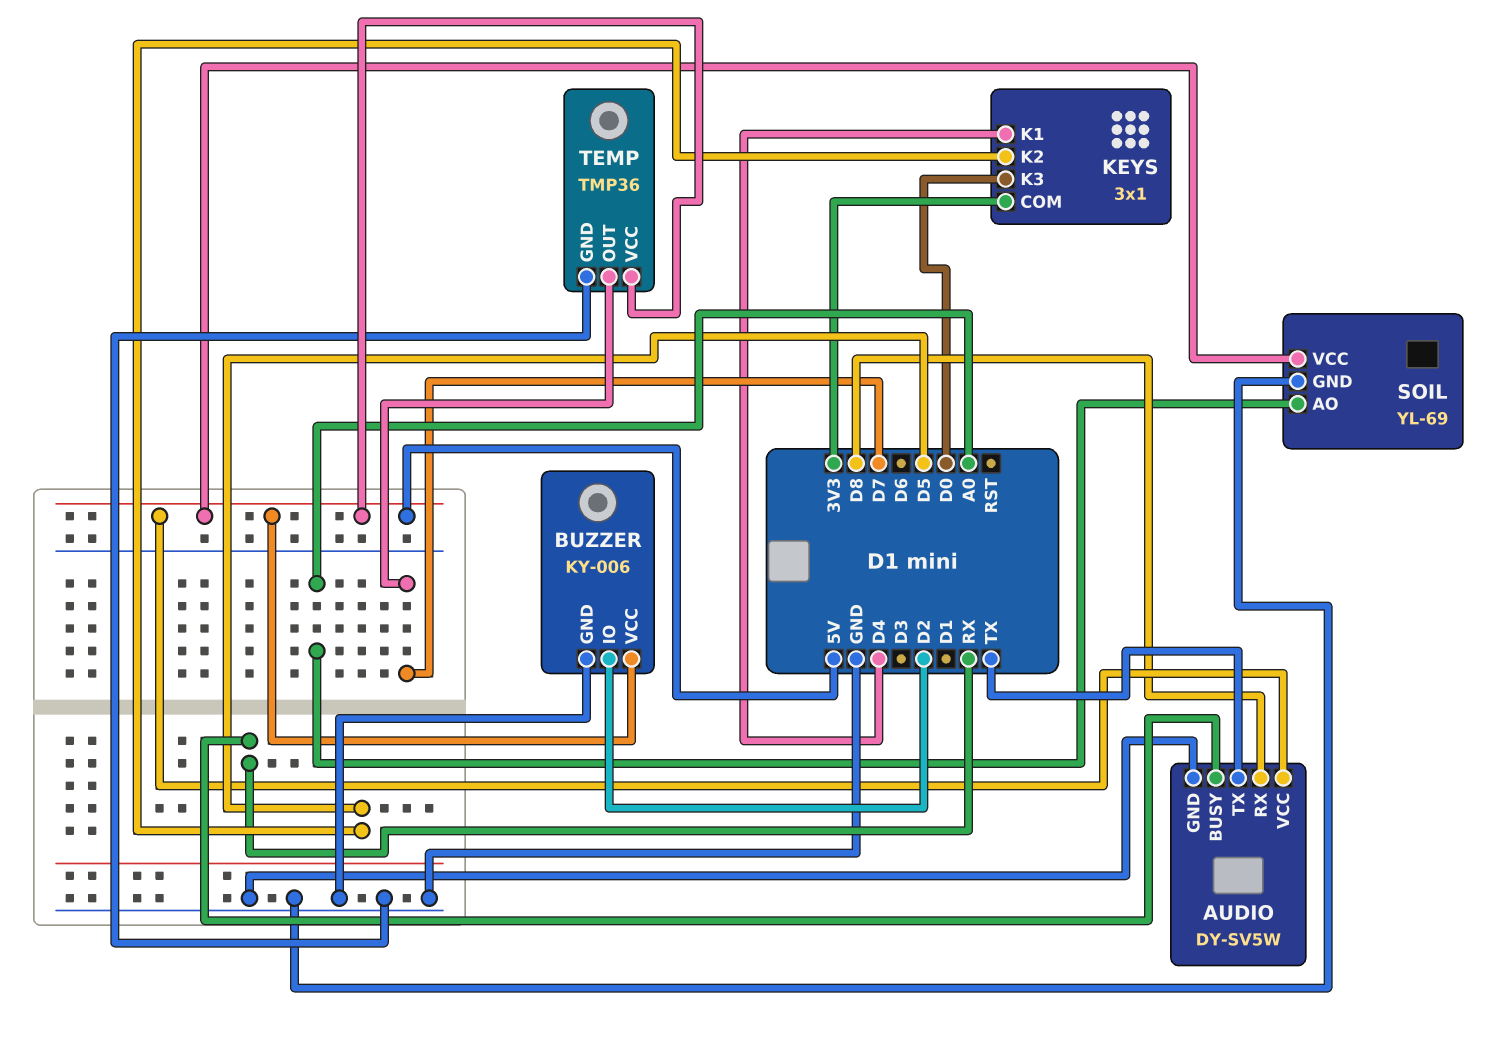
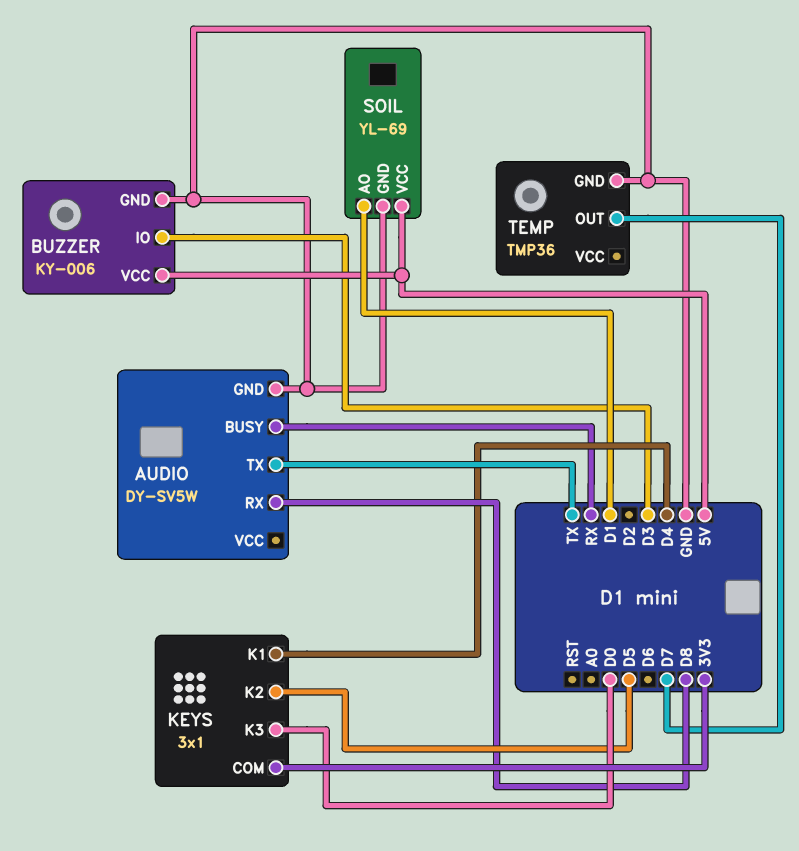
AUDIO pin VCC: 5V -> none
BUZZER pin IO: D2 -> D3
SOIL pin AO: A0 -> D1
TEMP pin VCC: 5V -> none

